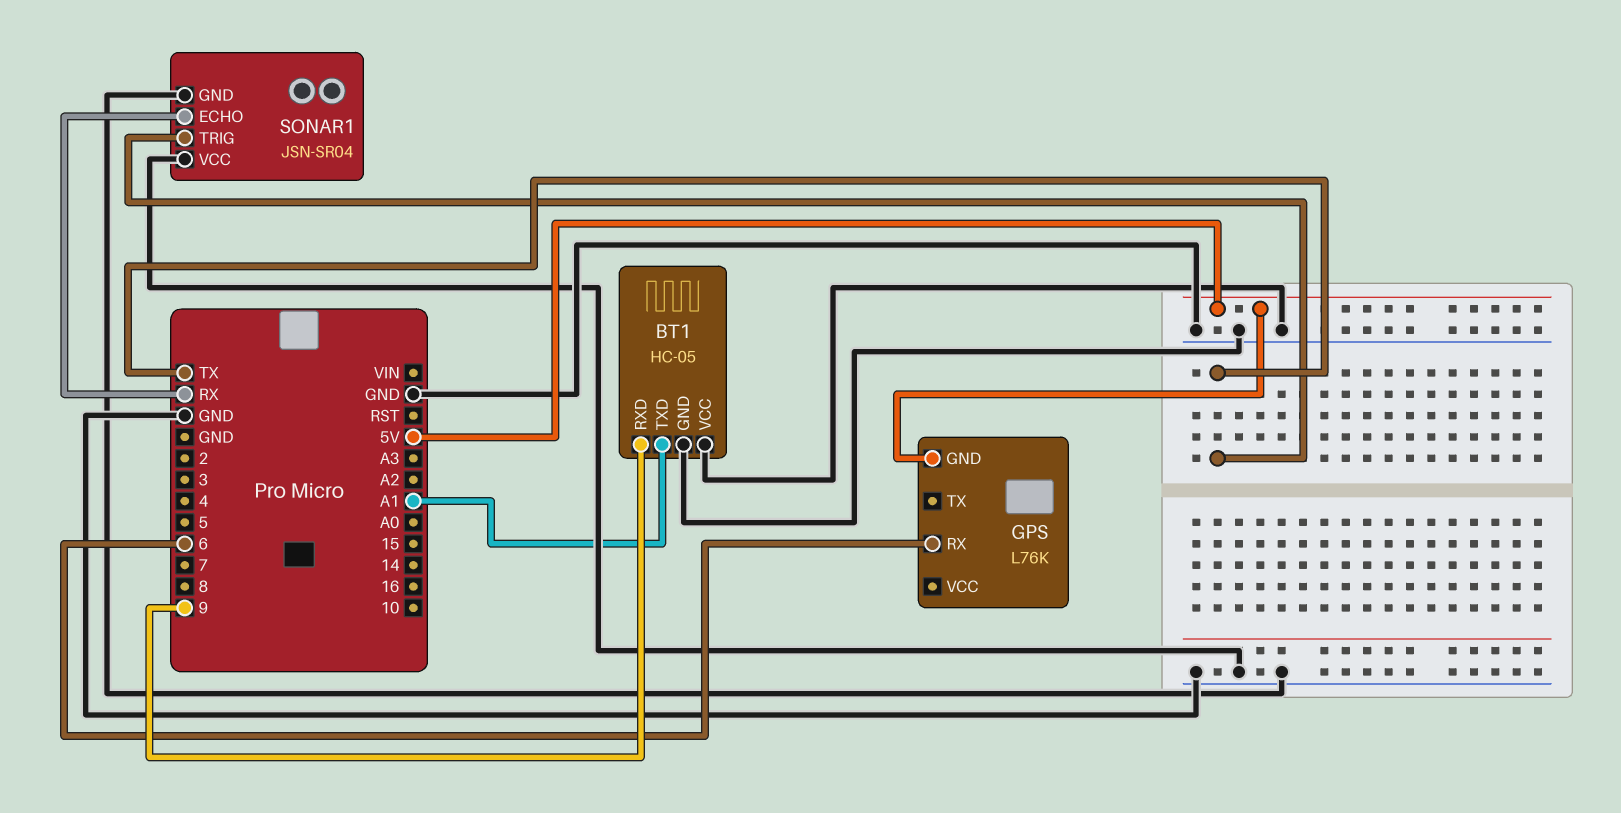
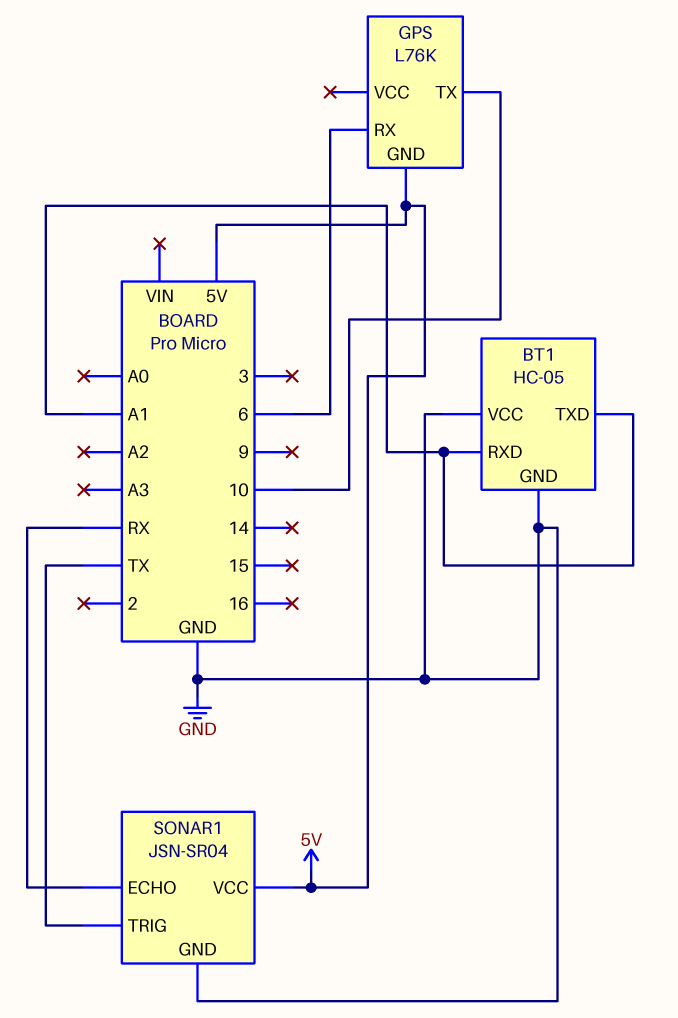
BT1 pin RXD: 9 -> A1
GPS pin TX: none -> 10
SONAR1 pin VCC: GND -> 5V

